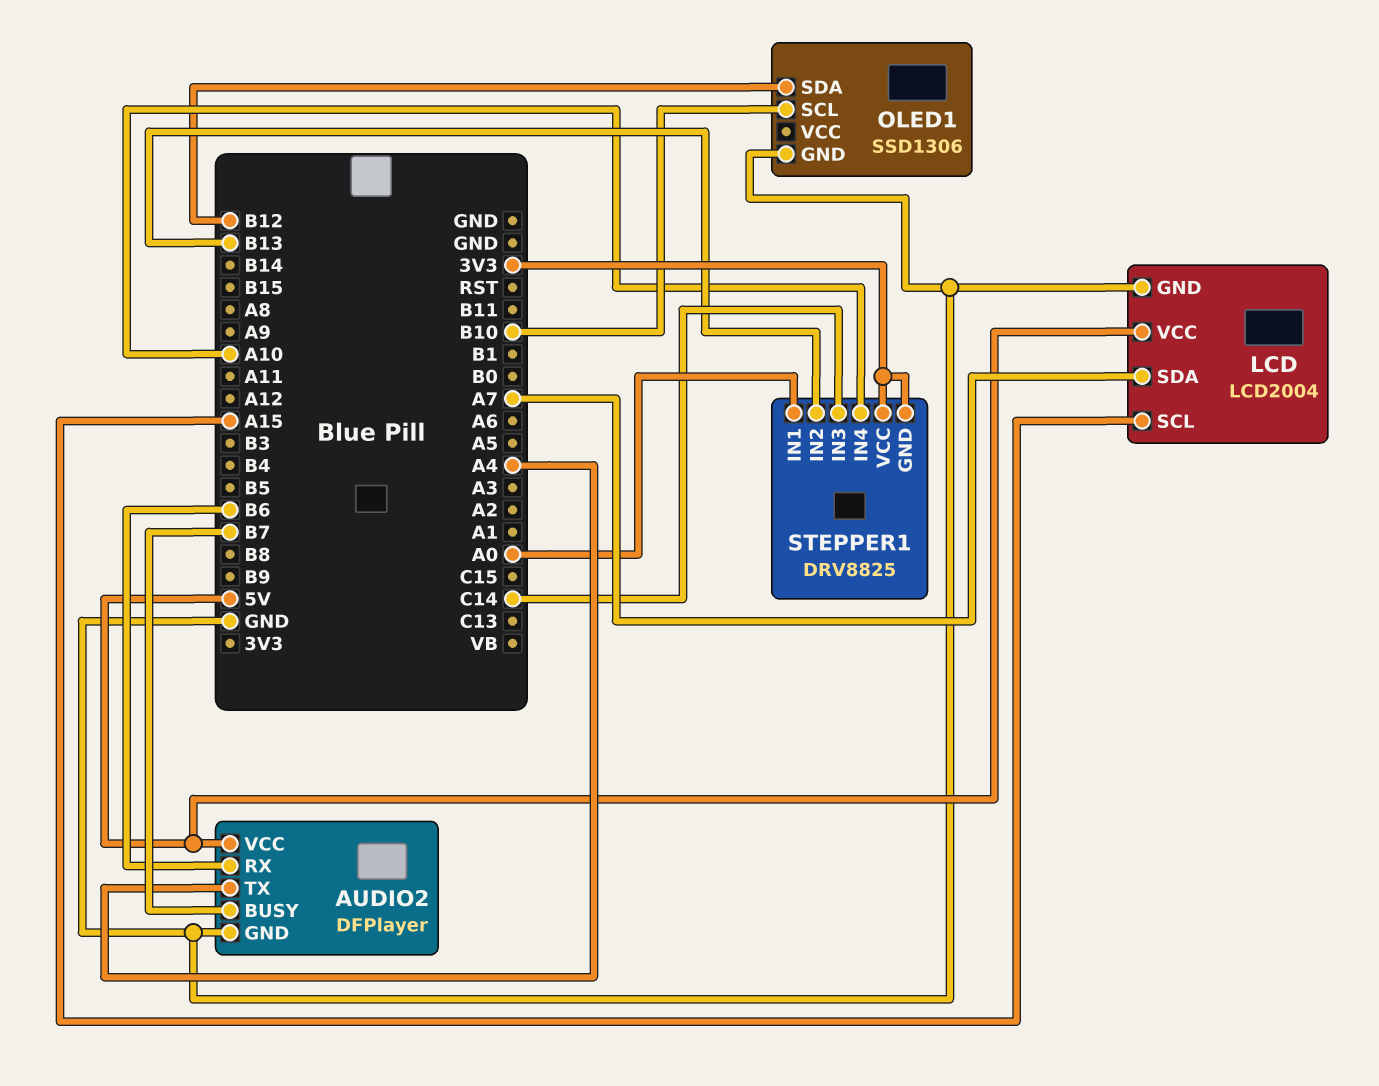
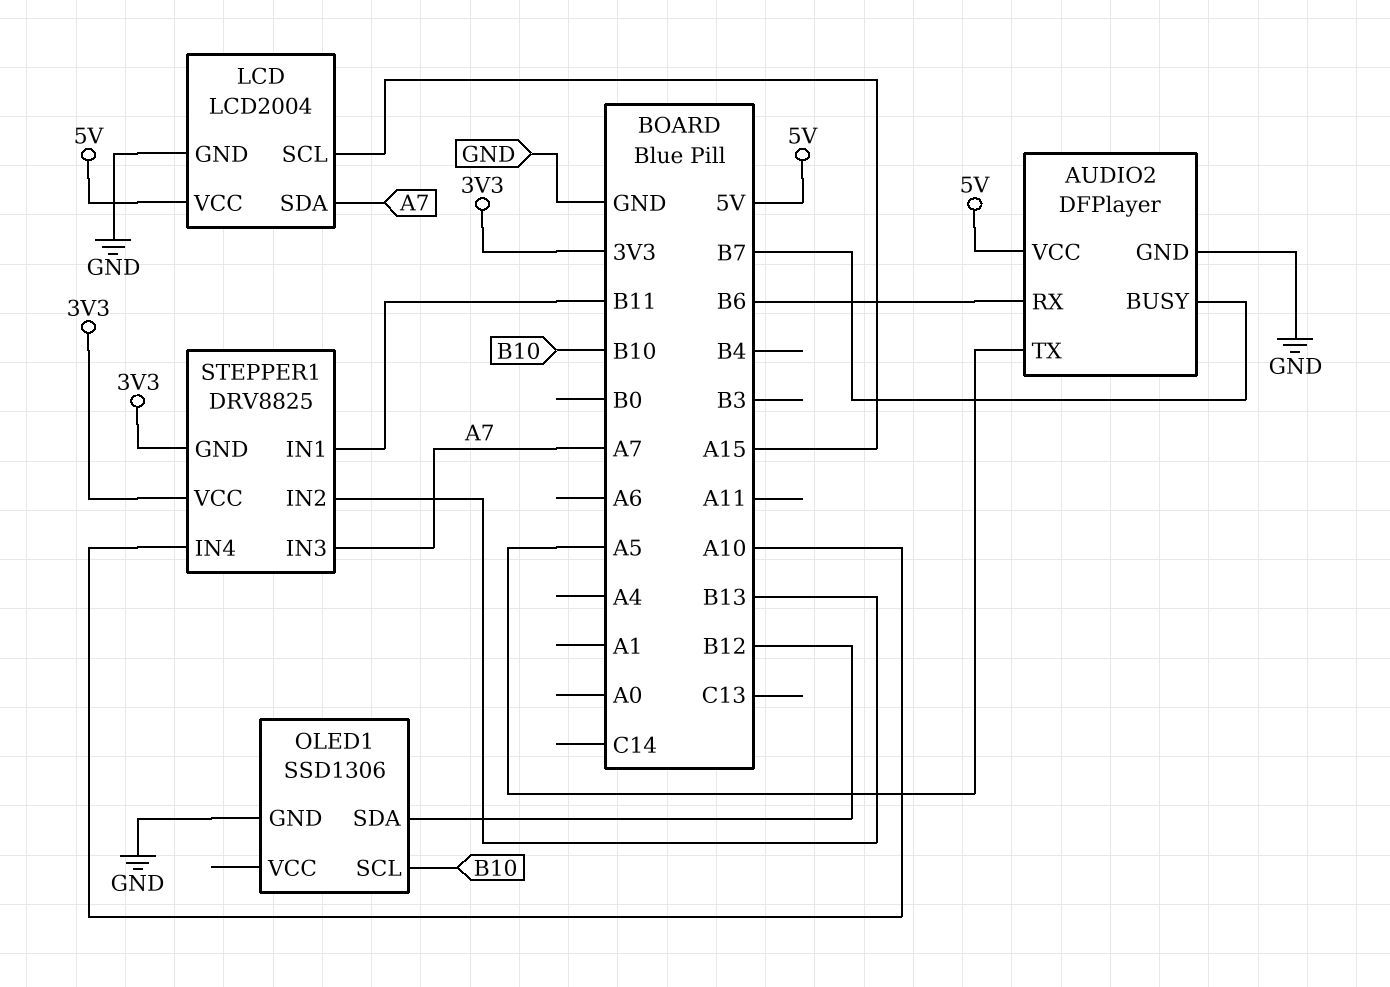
AUDIO2 pin TX: A4 -> A5
STEPPER1 pin IN1: A0 -> B11
STEPPER1 pin IN3: C14 -> A7

